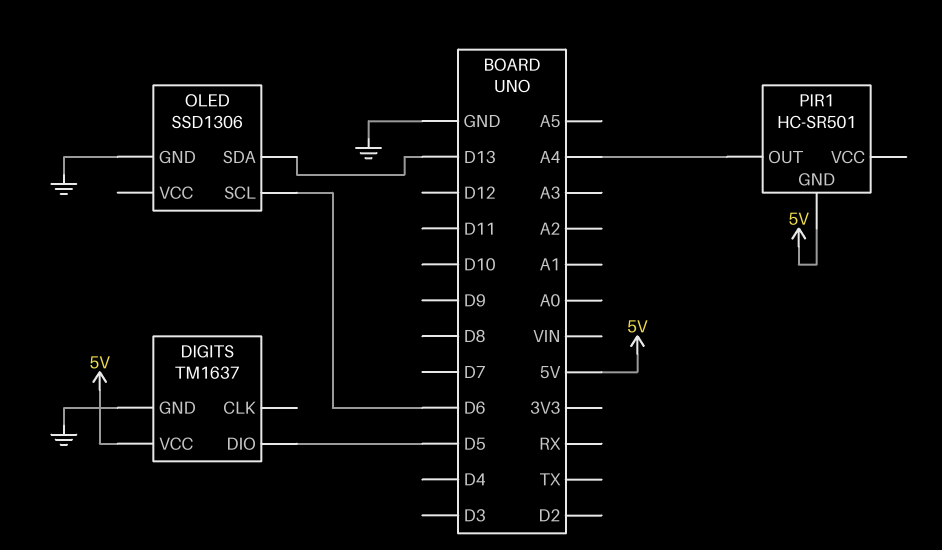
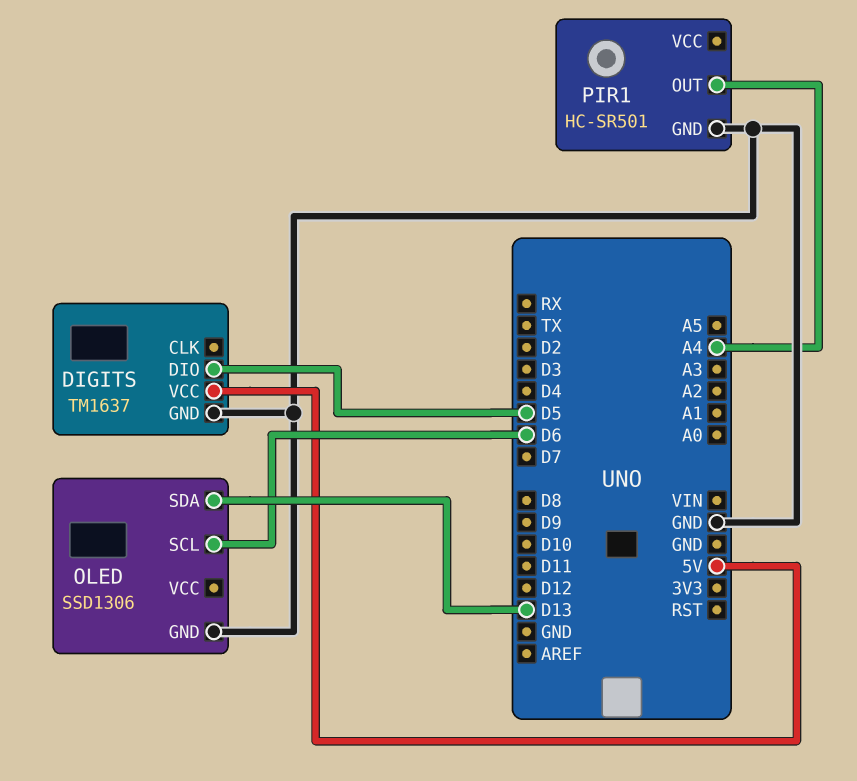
PIR1 pin GND: 5V -> GND

